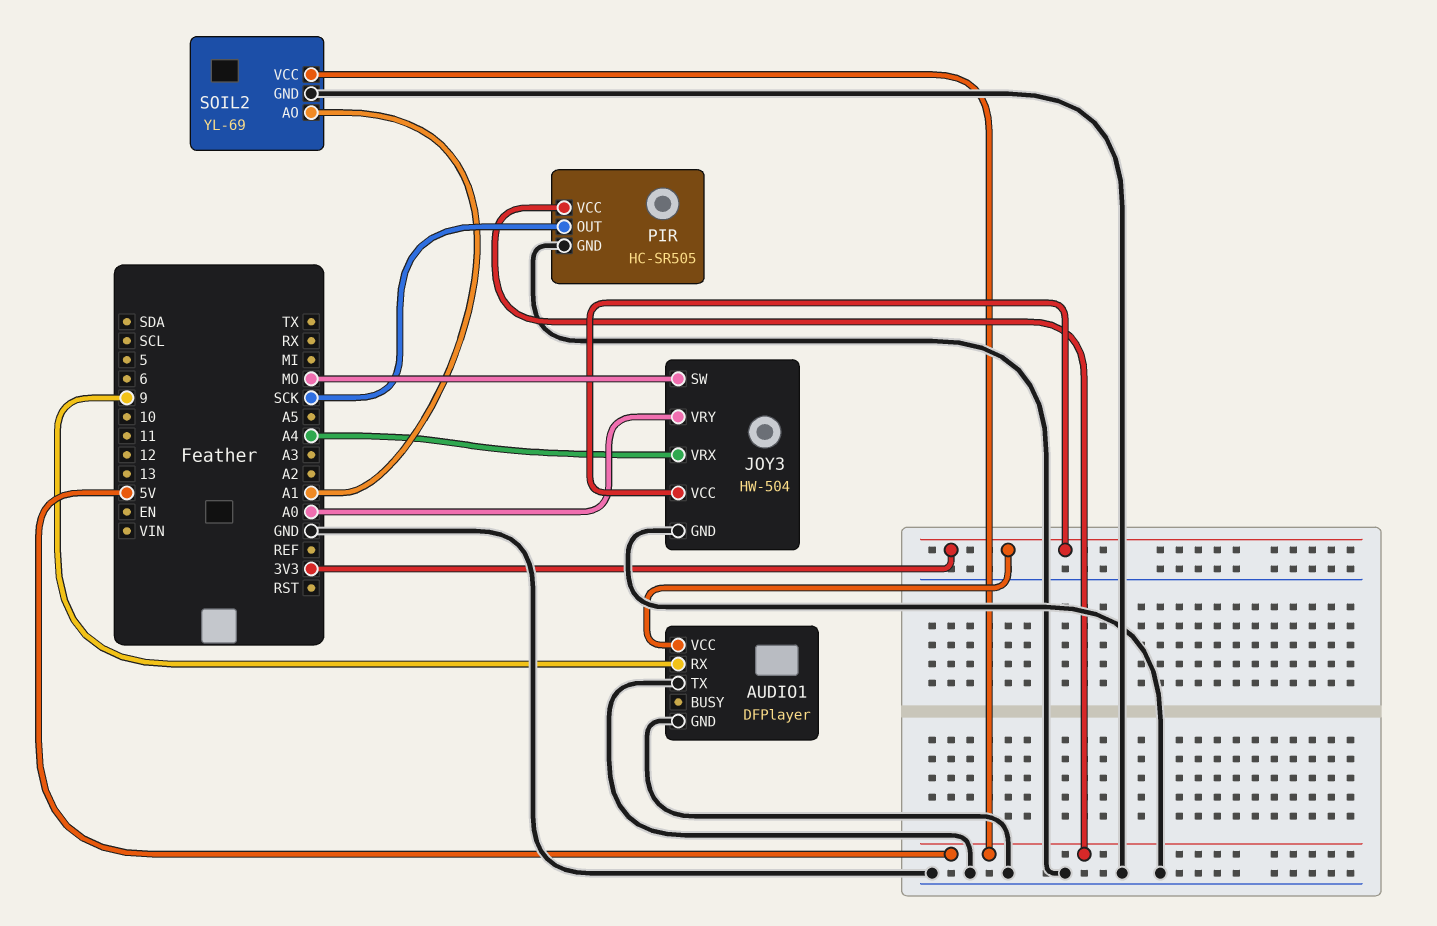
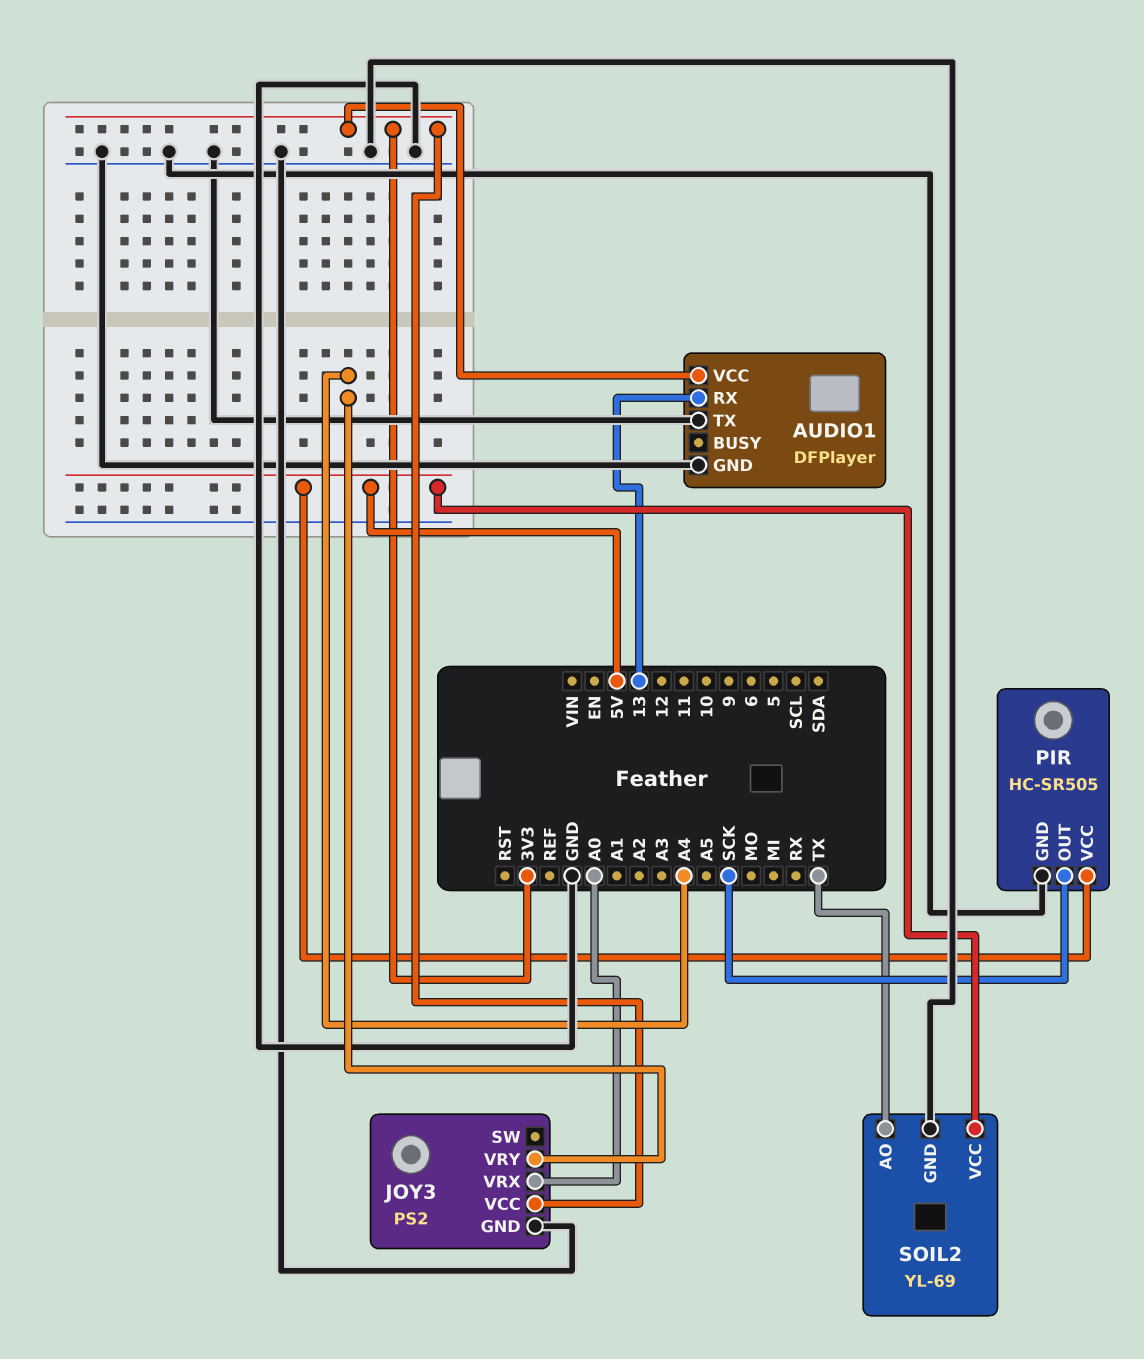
AUDIO1 pin RX: 9 -> 13
JOY3: HW-504 -> PS2
JOY3 pin SW: MO -> none
JOY3 pin VRX: A4 -> A0
JOY3 pin VRY: A0 -> A4
SOIL2 pin AO: A1 -> TX

